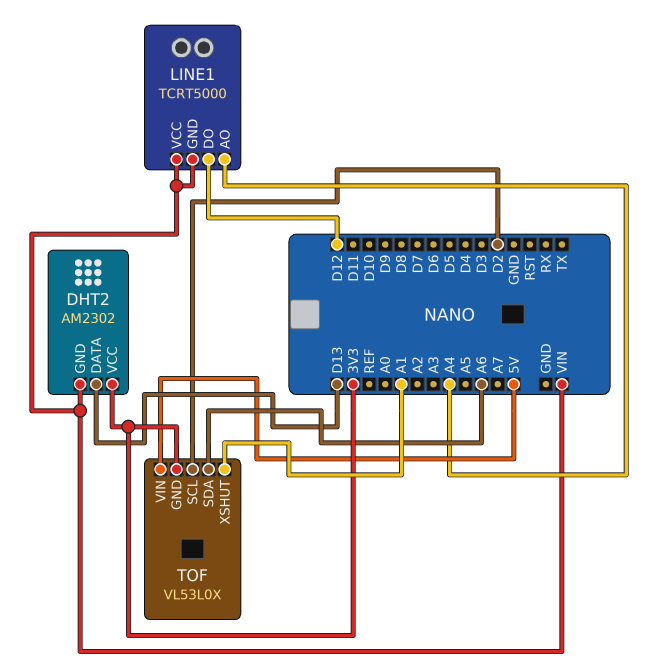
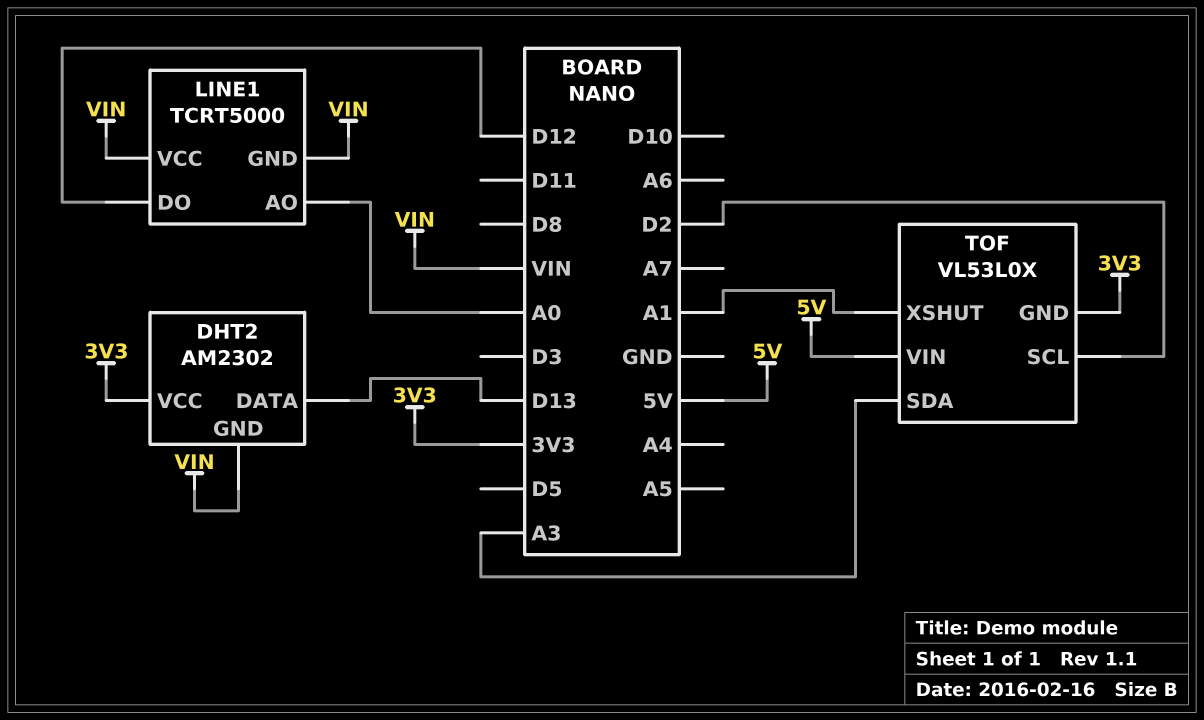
LINE1 pin AO: A4 -> A0
TOF pin SDA: A6 -> A3

